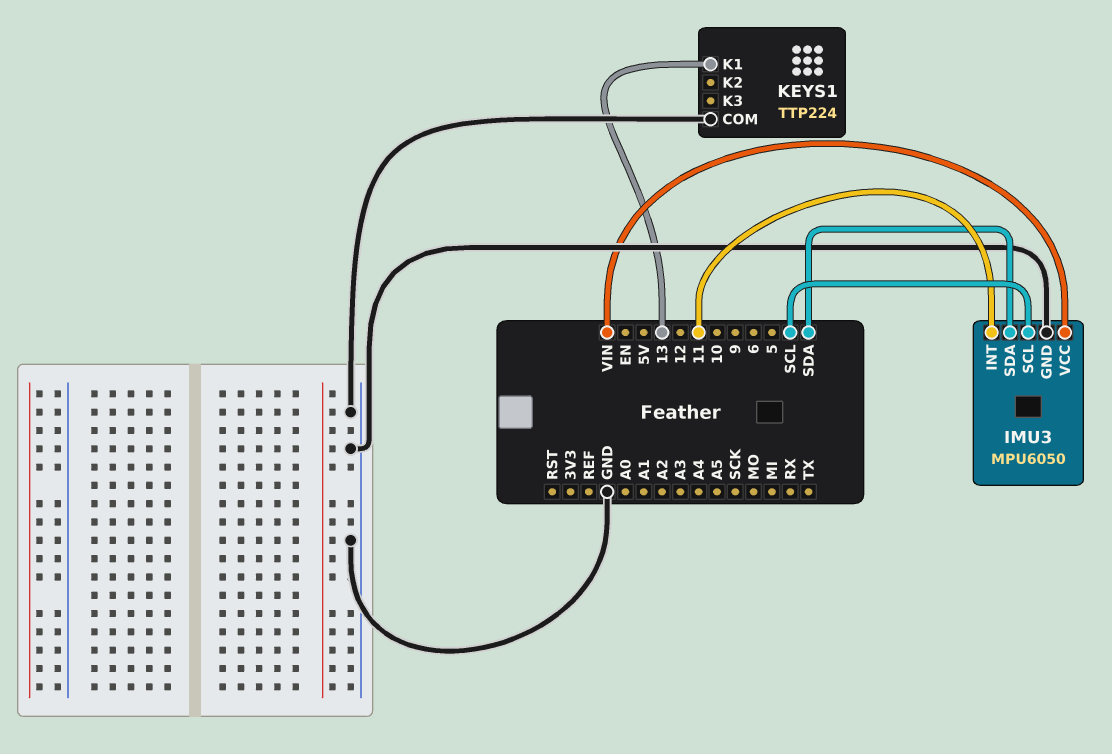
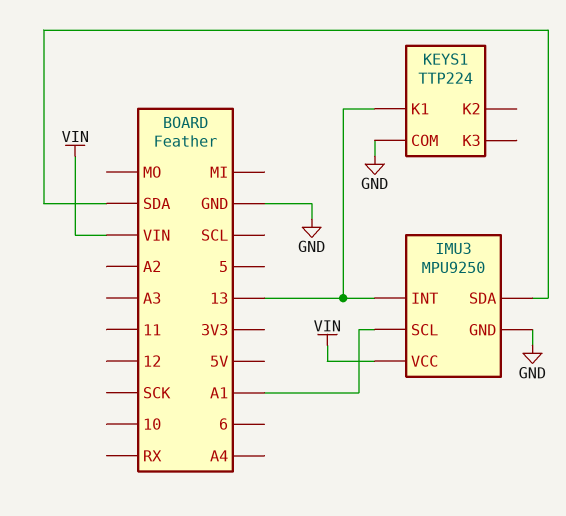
IMU3: MPU6050 -> MPU9250
IMU3 pin INT: 11 -> 13
IMU3 pin SCL: SCL -> A1

